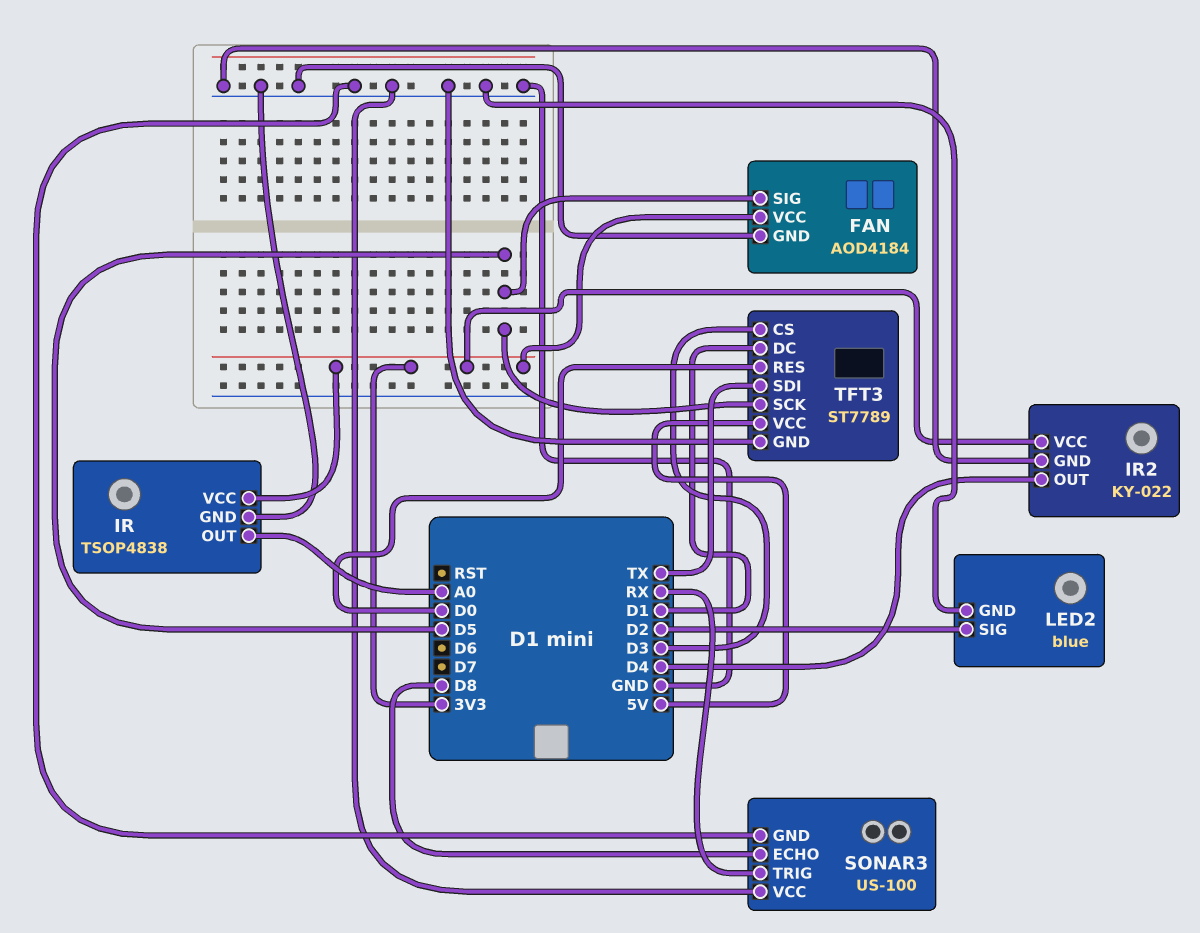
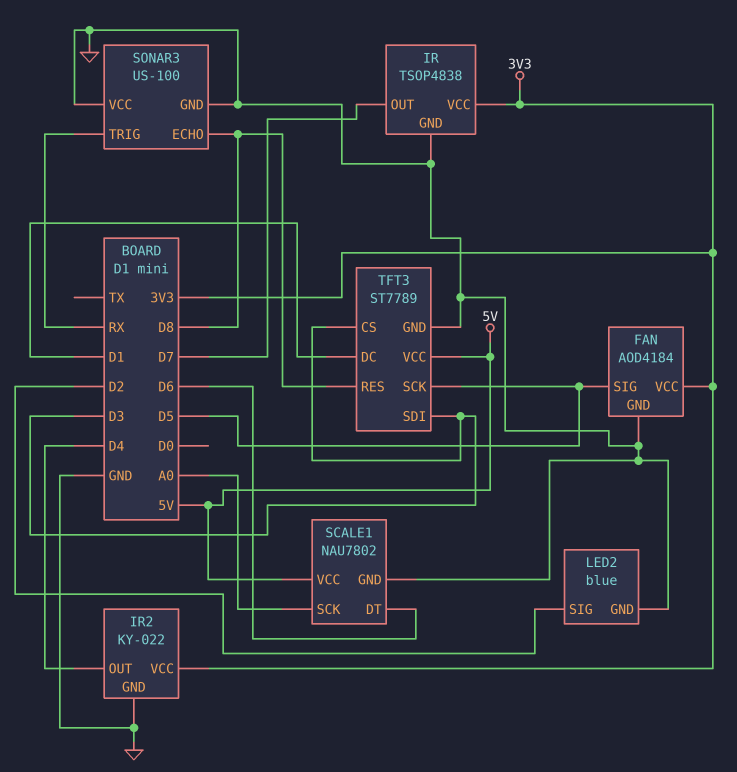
IR pin OUT: A0 -> D7
SCALE1: none -> NAU7802
SCALE1 pin DT: none -> D6
SCALE1 pin GND: none -> GND
SCALE1 pin SCK: none -> A0
SCALE1 pin VCC: none -> 5V
TFT3 pin RES: D0 -> D8
TFT3 pin SDI: TX -> D3

